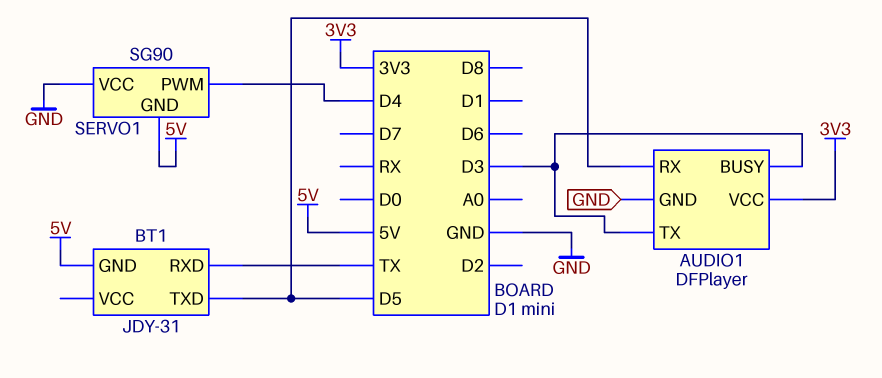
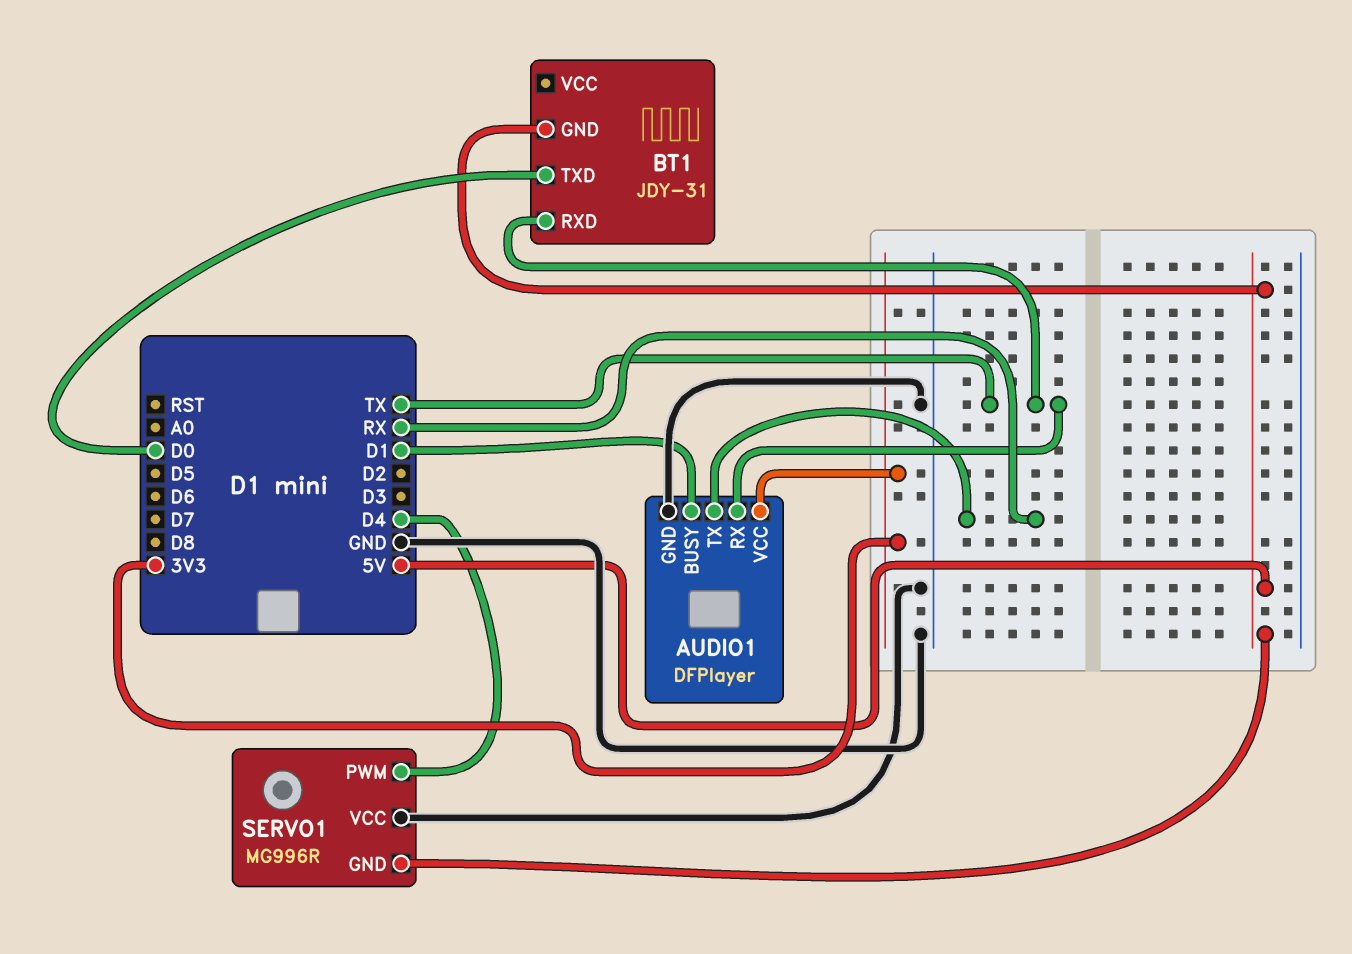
AUDIO1 pin BUSY: D3 -> D1
AUDIO1 pin RX: D5 -> TX
AUDIO1 pin TX: D3 -> RX
BT1 pin TXD: D5 -> D0
SERVO1: SG90 -> MG996R

